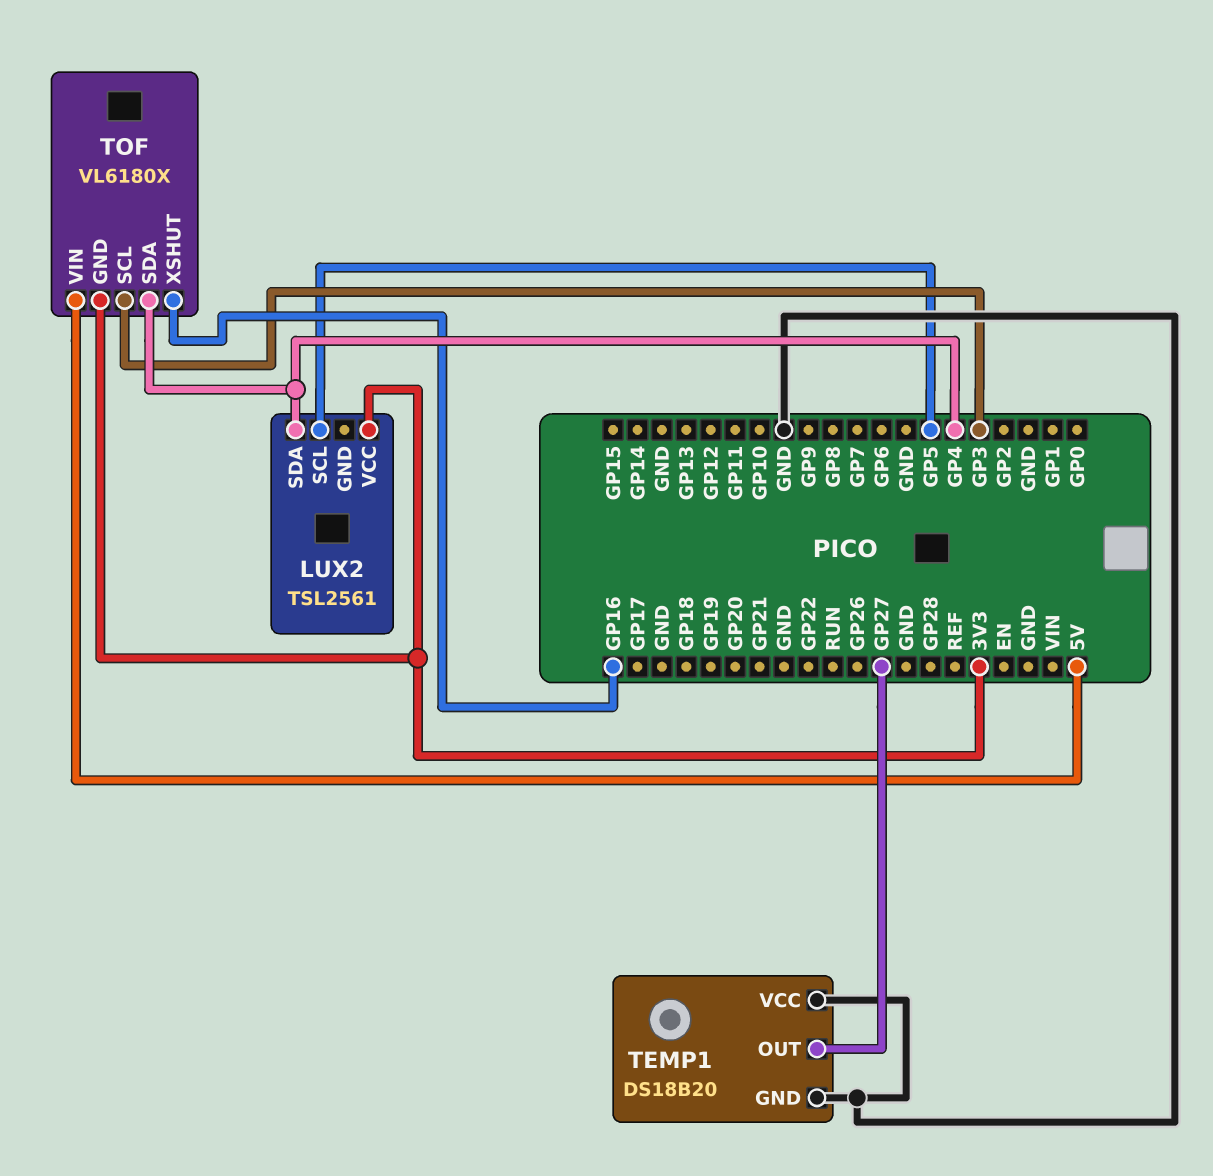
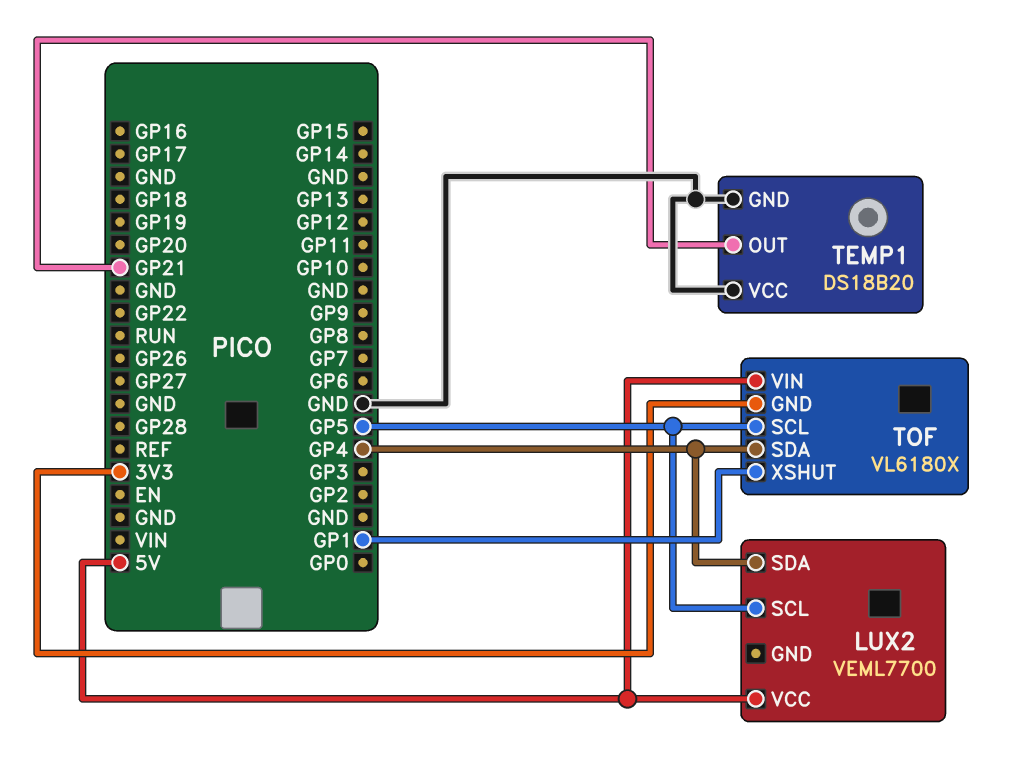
LUX2: TSL2561 -> VEML7700
LUX2 pin VCC: 3V3 -> 5V
TEMP1 pin OUT: GP27 -> GP21
TOF pin SCL: GP3 -> GP5
TOF pin XSHUT: GP16 -> GP1

